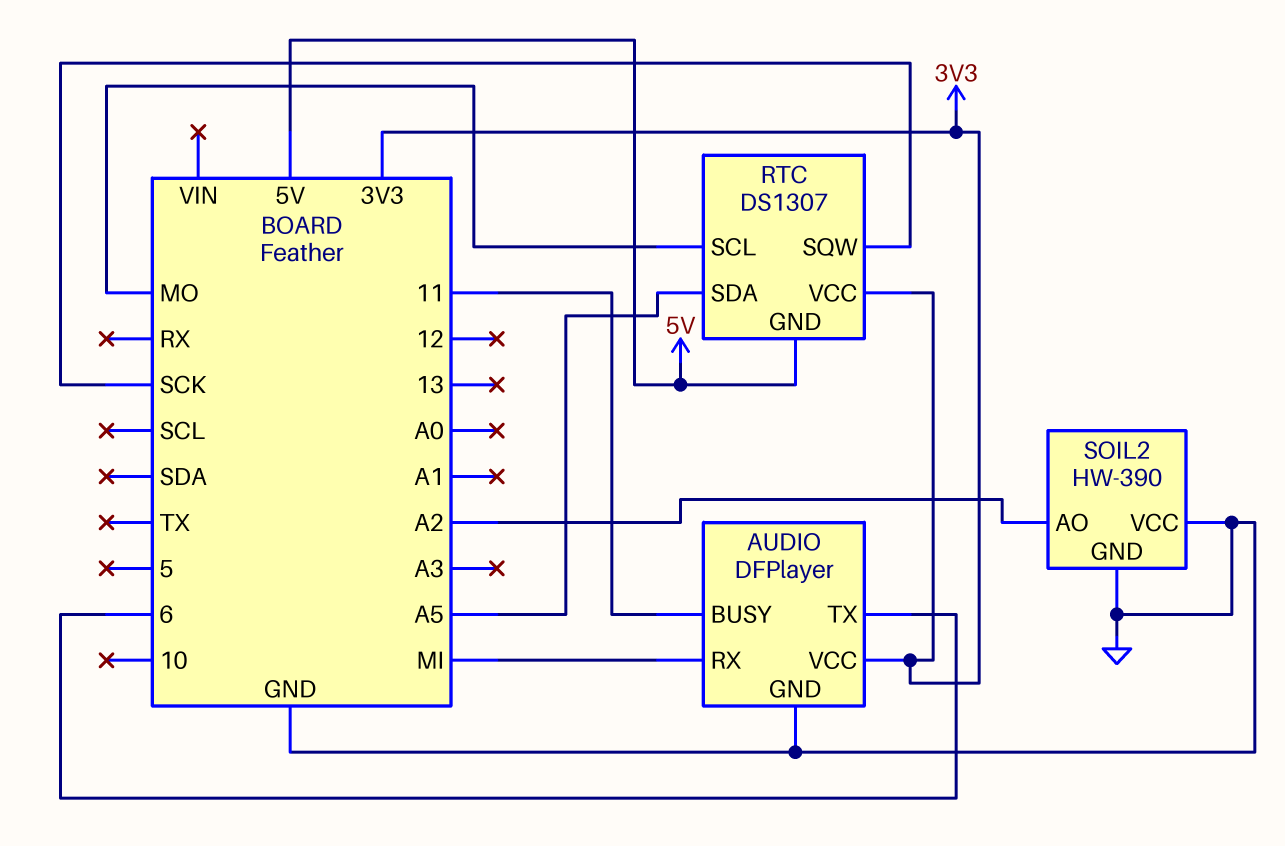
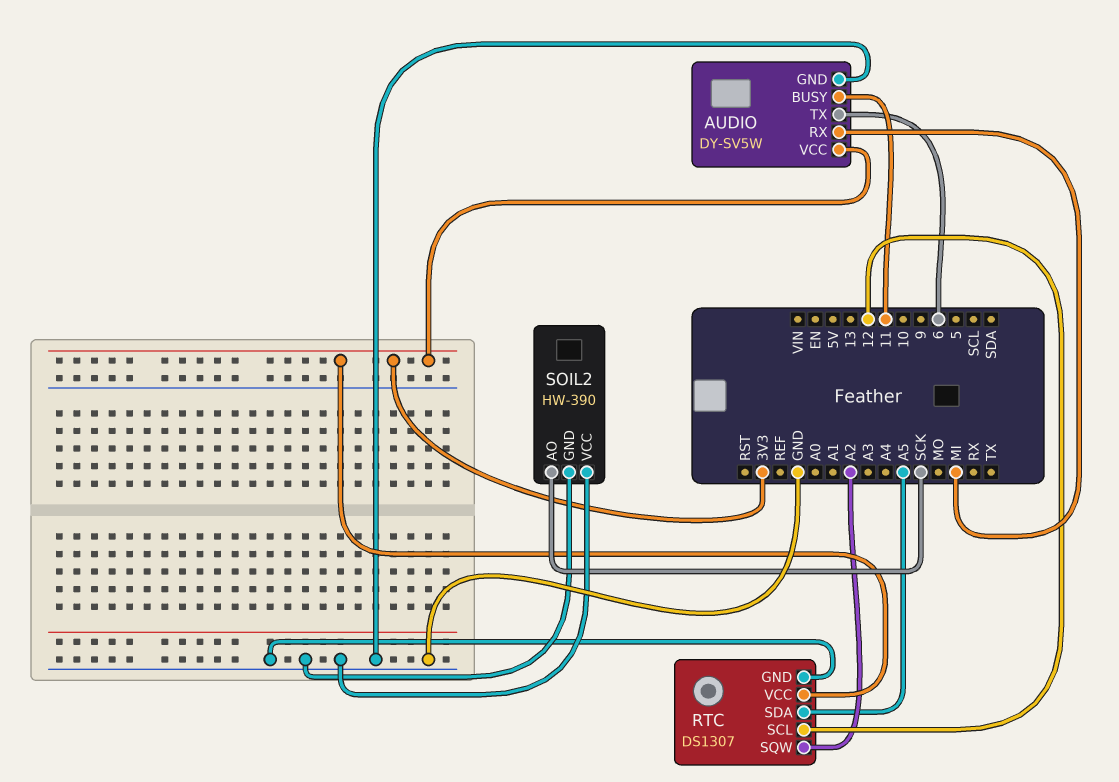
AUDIO: DFPlayer -> DY-SV5W
RTC pin GND: 5V -> GND
RTC pin SCL: MO -> 12
RTC pin SQW: SCK -> A2
SOIL2 pin AO: A2 -> SCK

